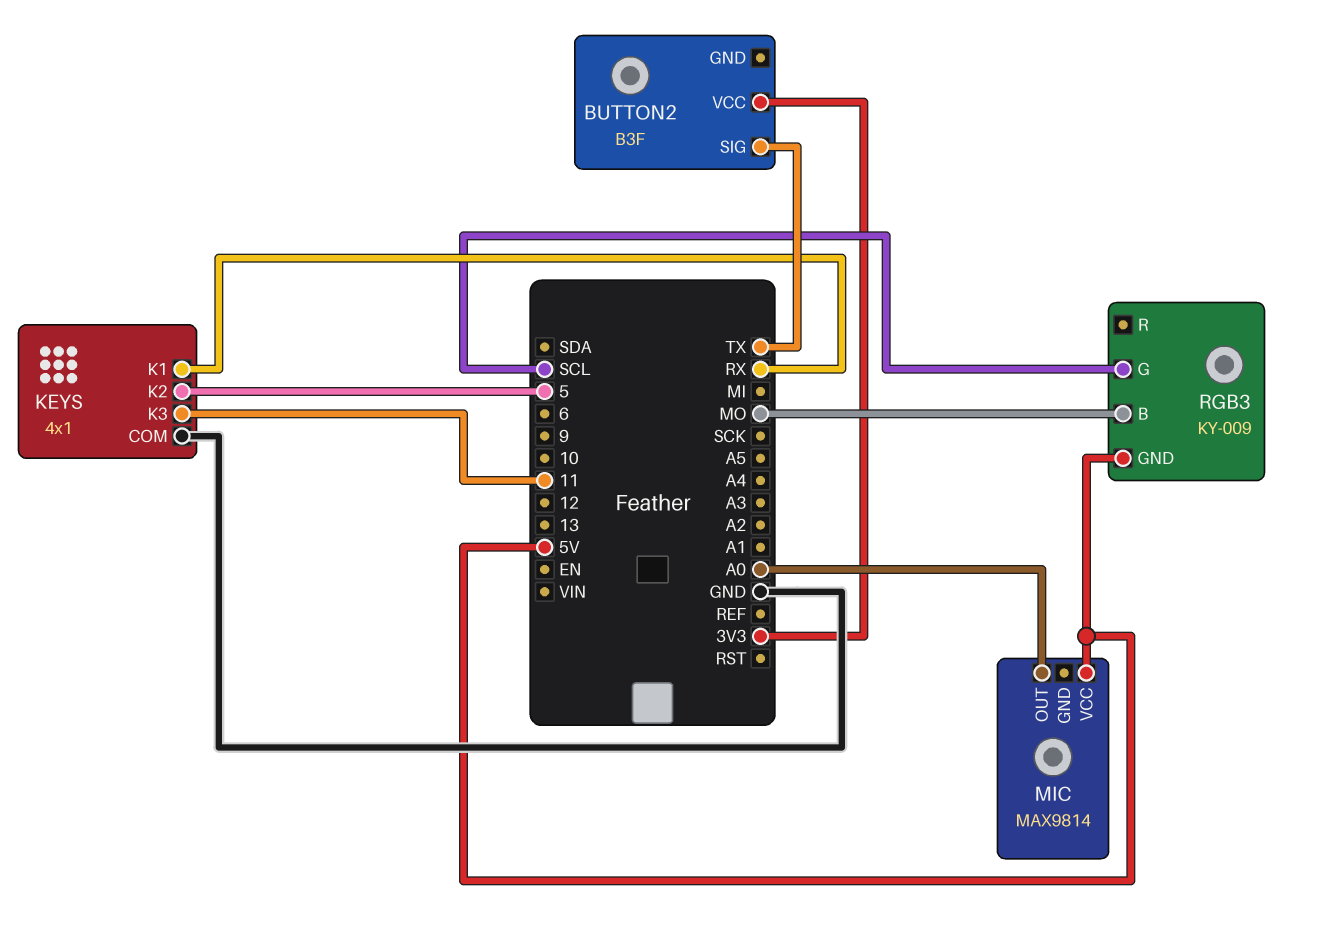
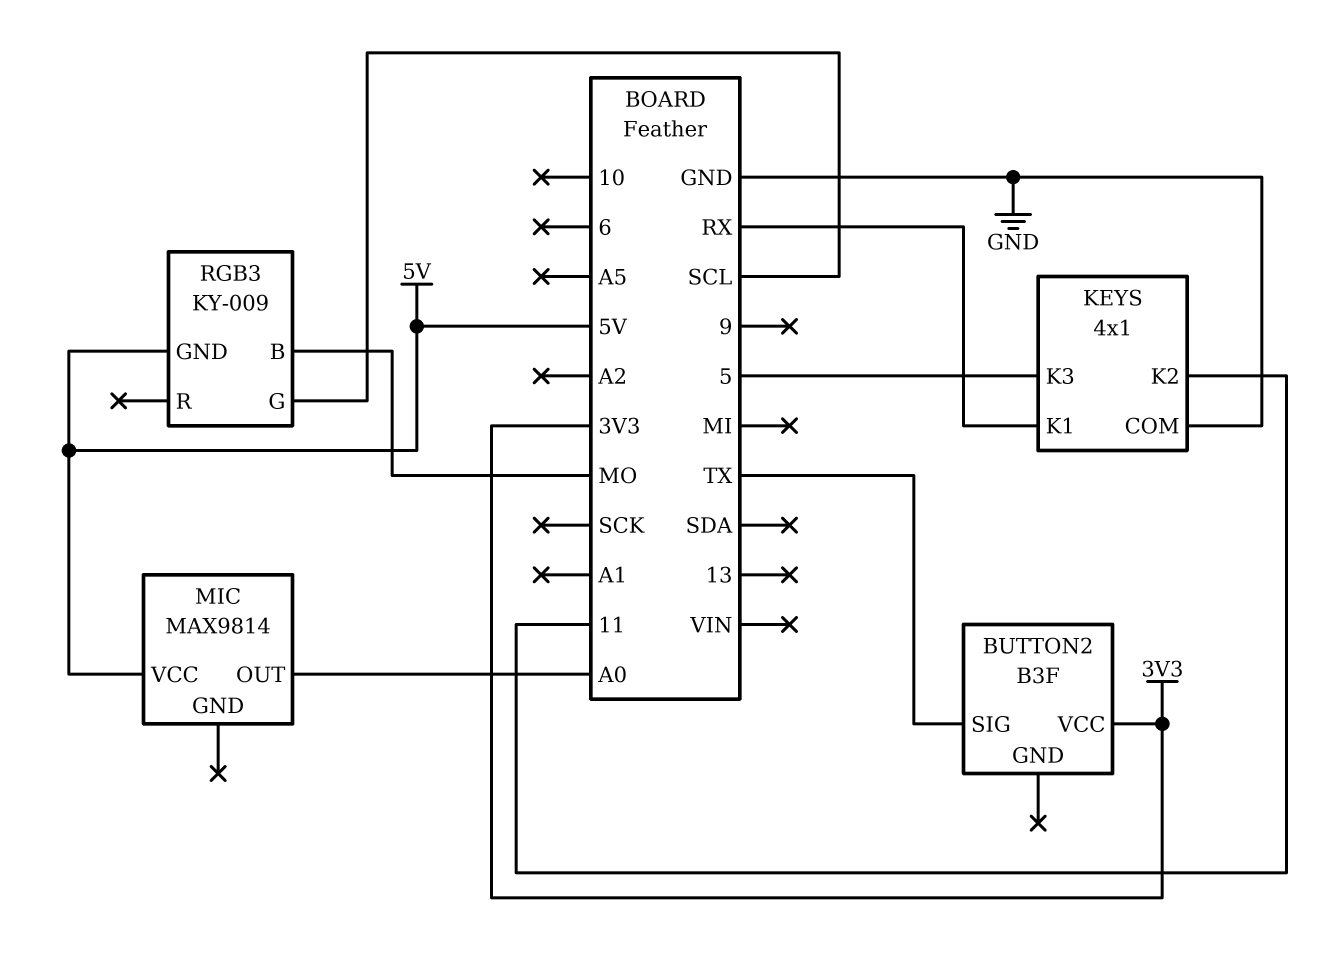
KEYS pin K2: 5 -> 11
KEYS pin K3: 11 -> 5

